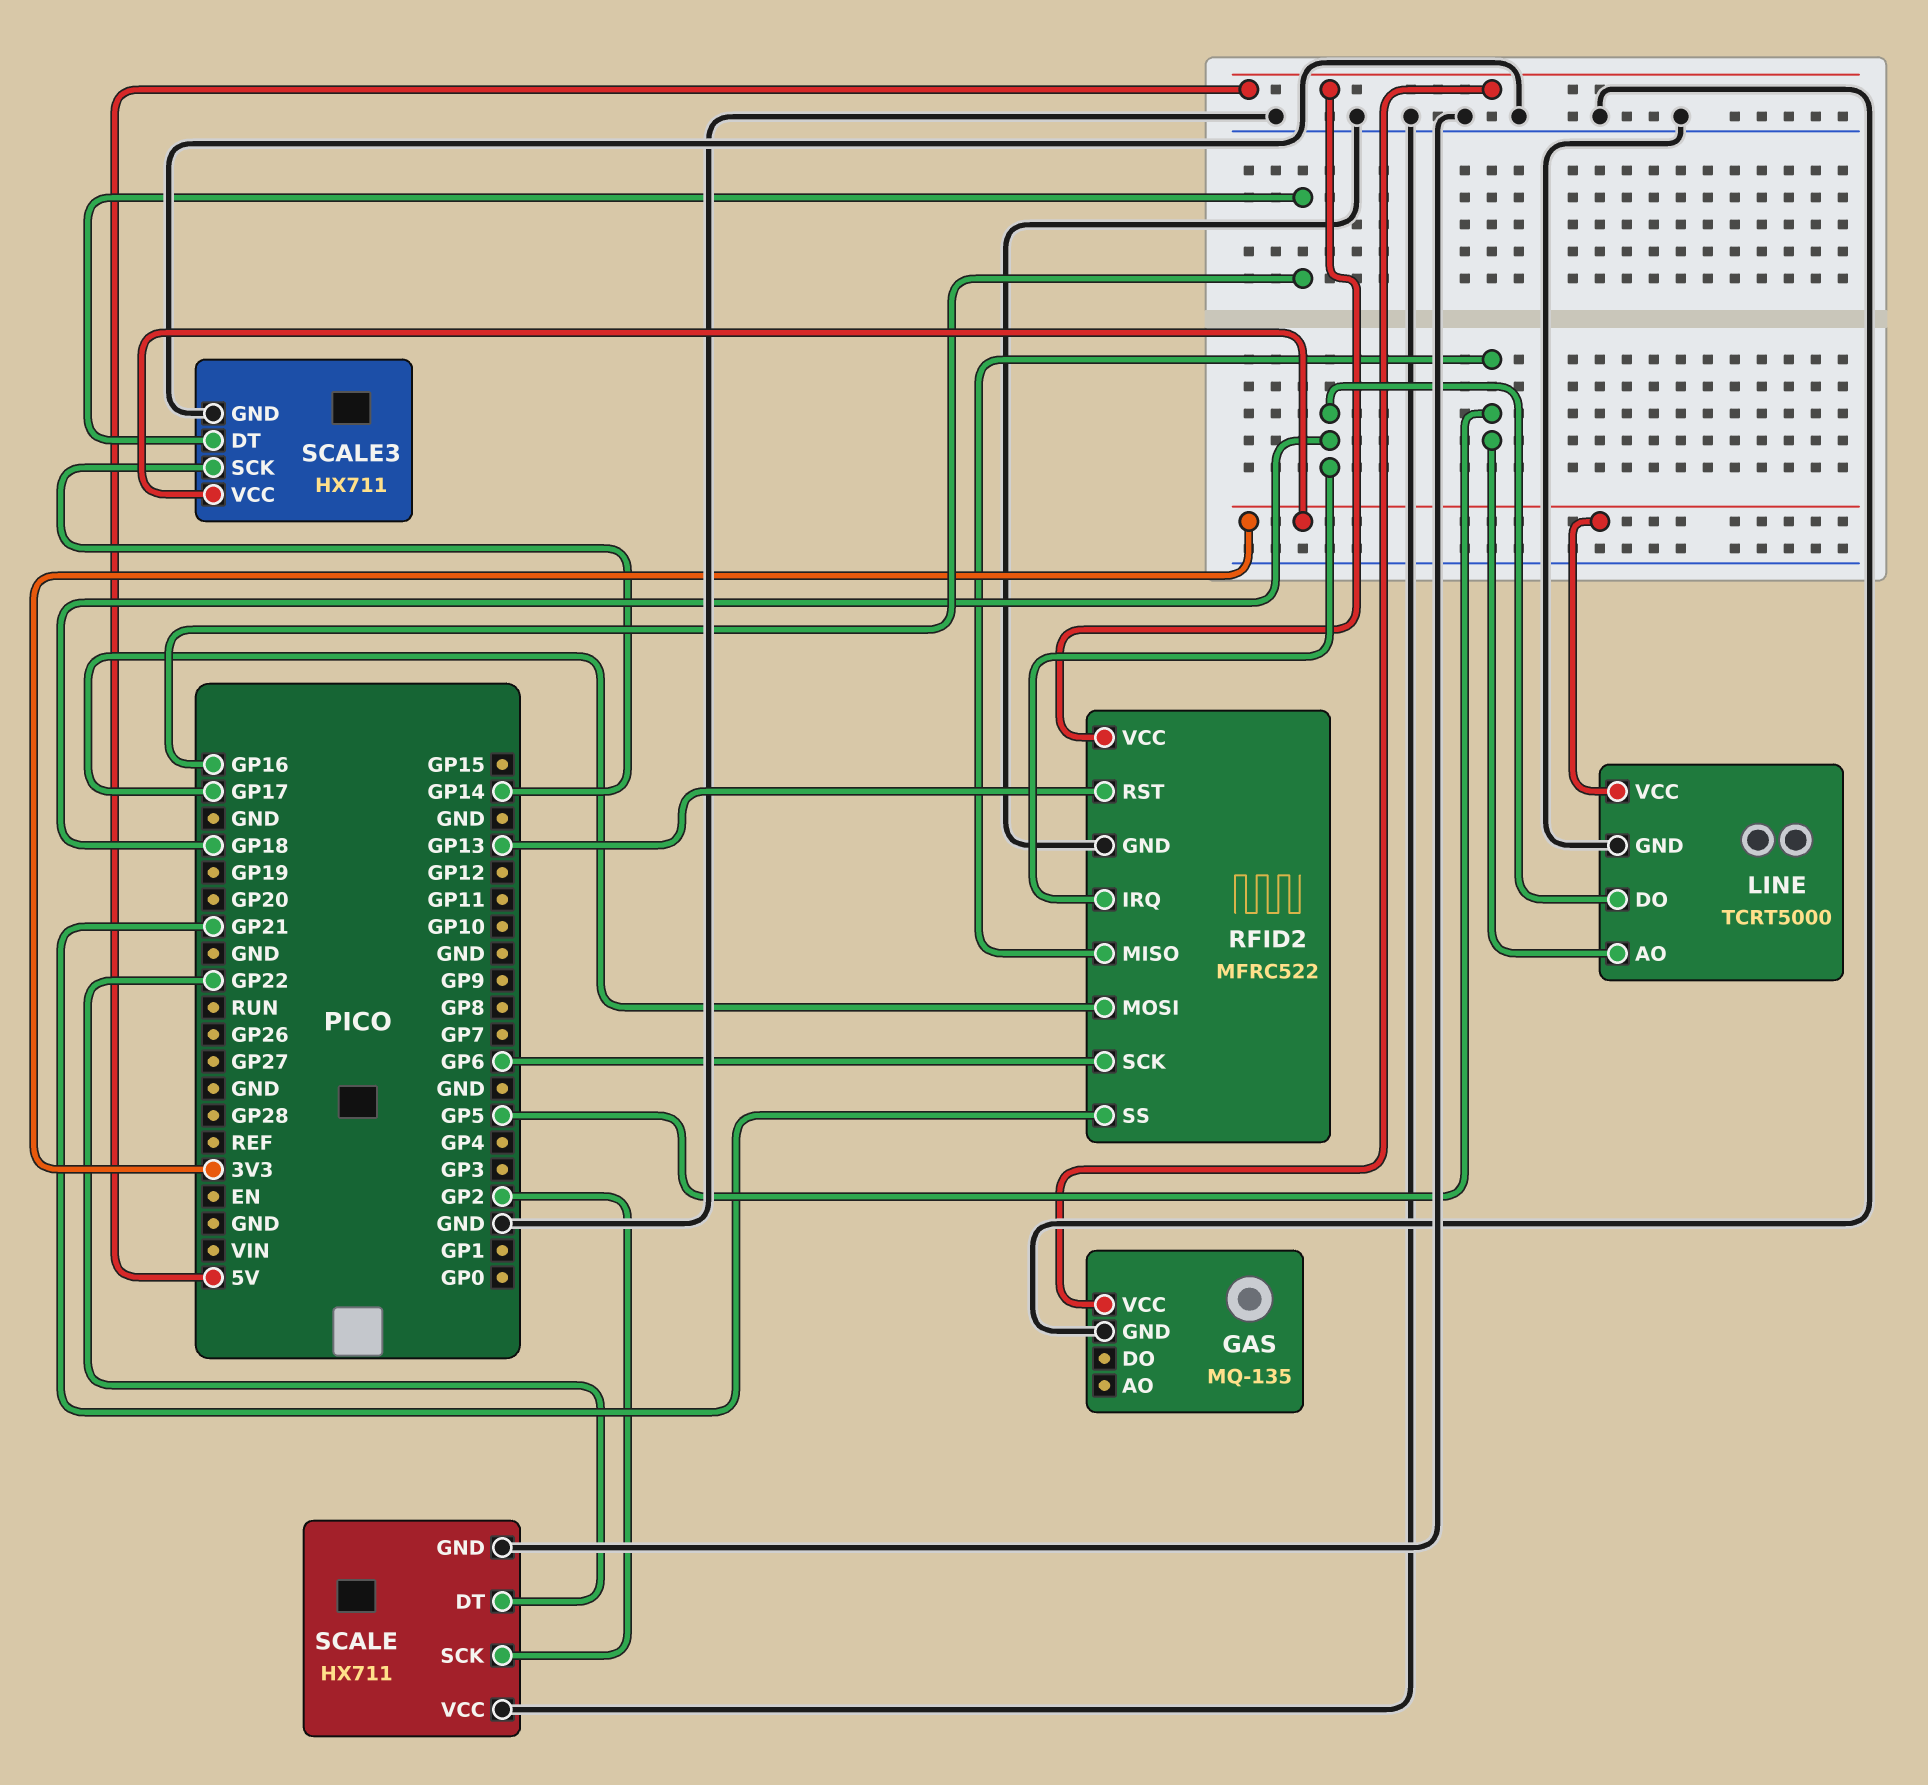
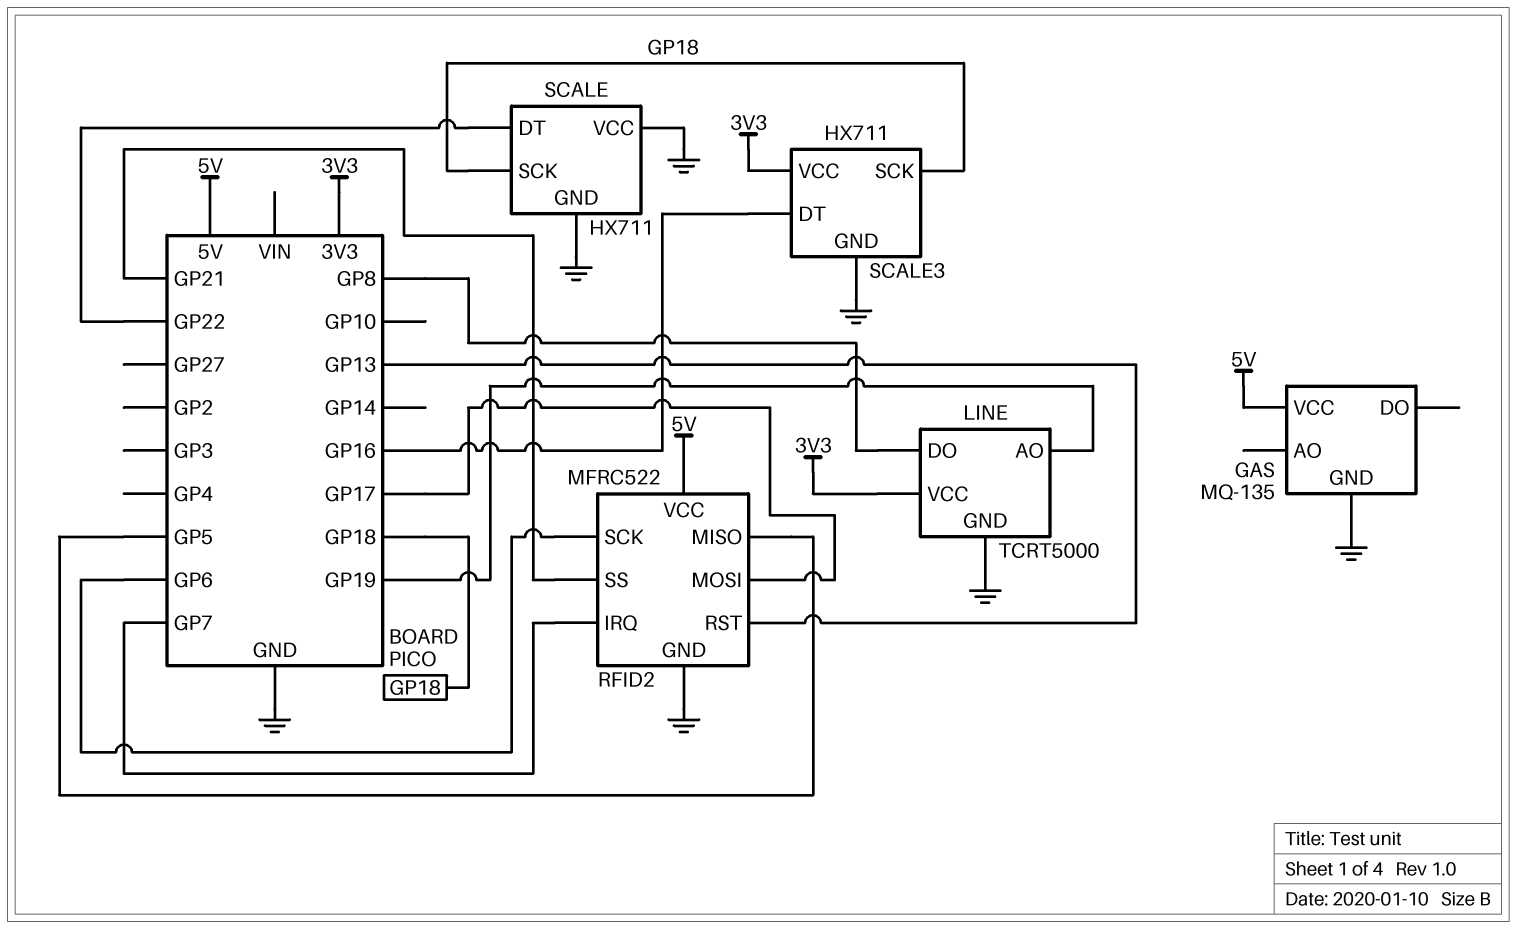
LINE pin AO: GP5 -> GP19
LINE pin DO: GP18 -> GP8
RFID2 pin IRQ: GP18 -> GP7
SCALE pin SCK: GP2 -> GP18
SCALE3 pin SCK: GP14 -> GP18

